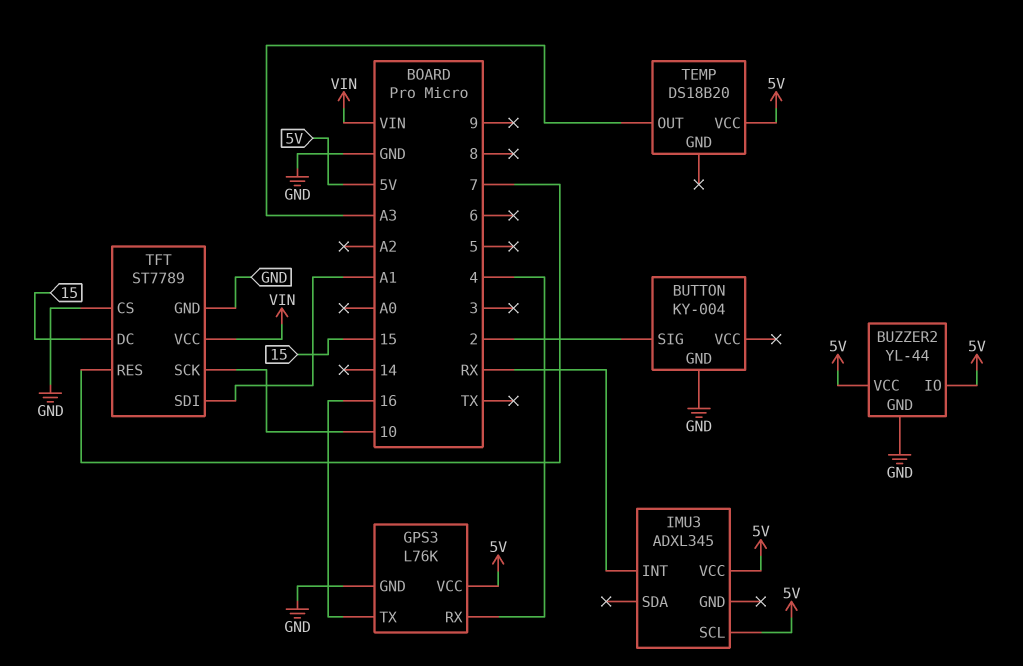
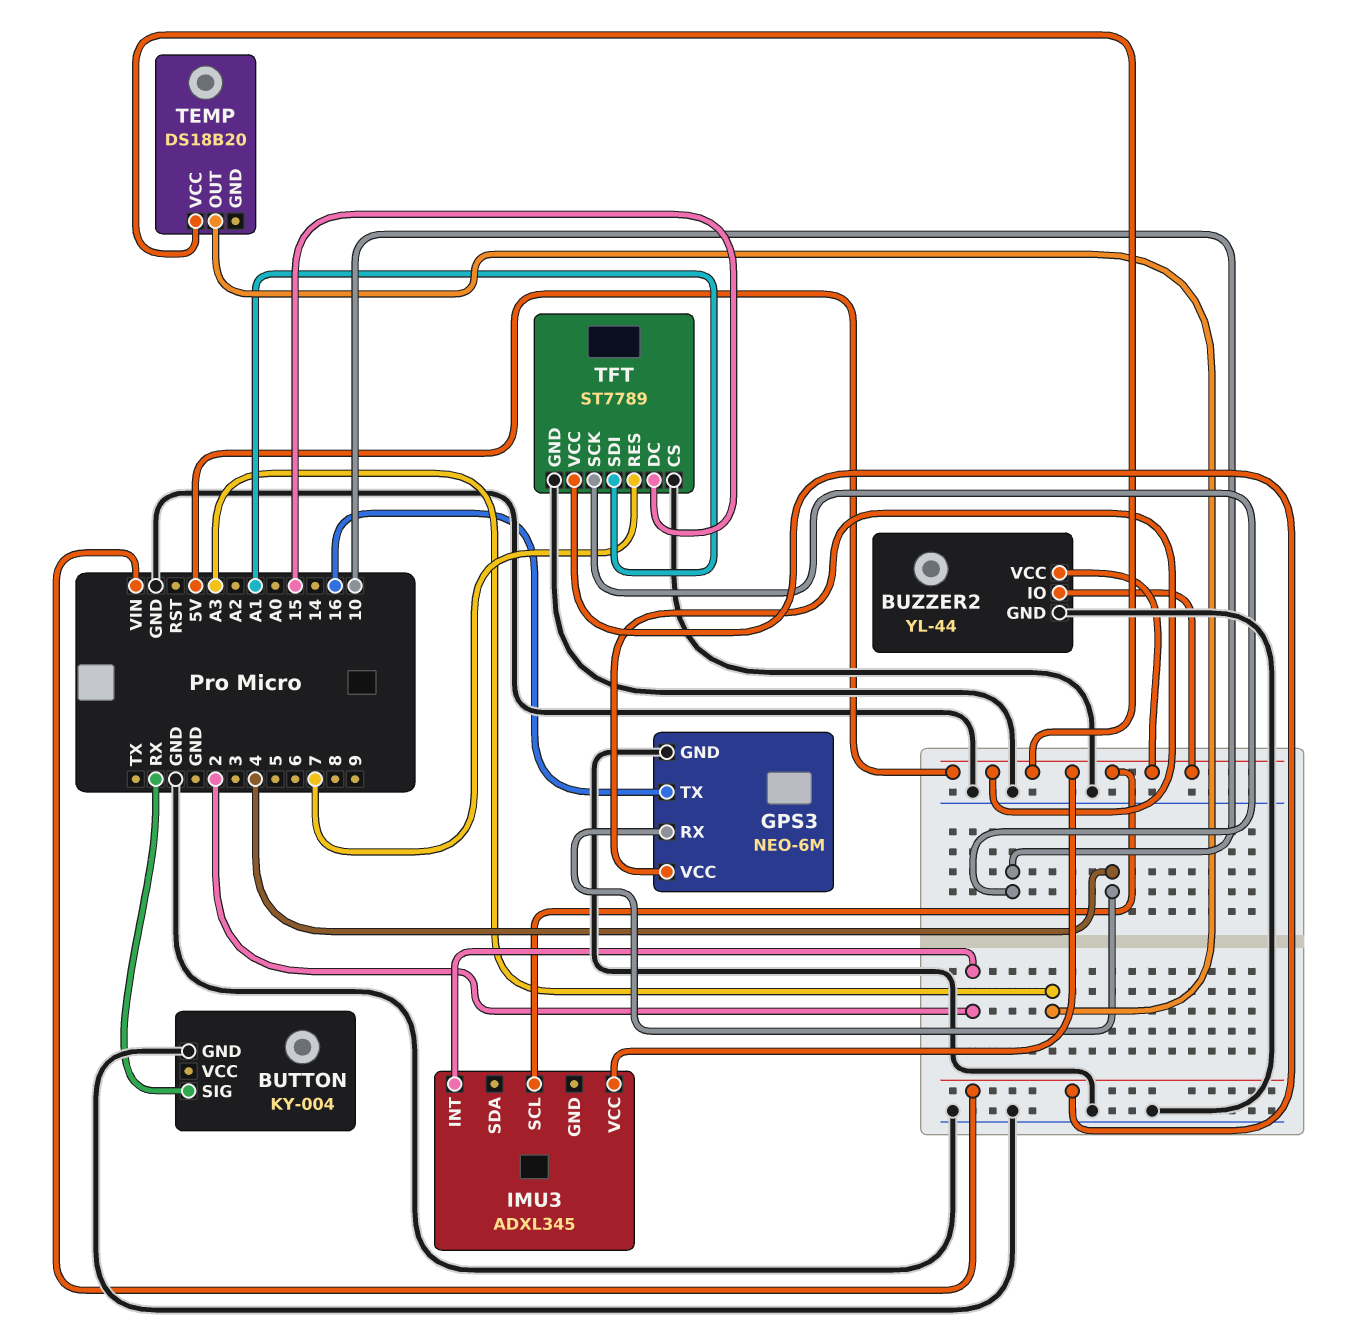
BUTTON pin SIG: 2 -> RX
GPS3: L76K -> NEO-6M
IMU3 pin INT: RX -> 2

